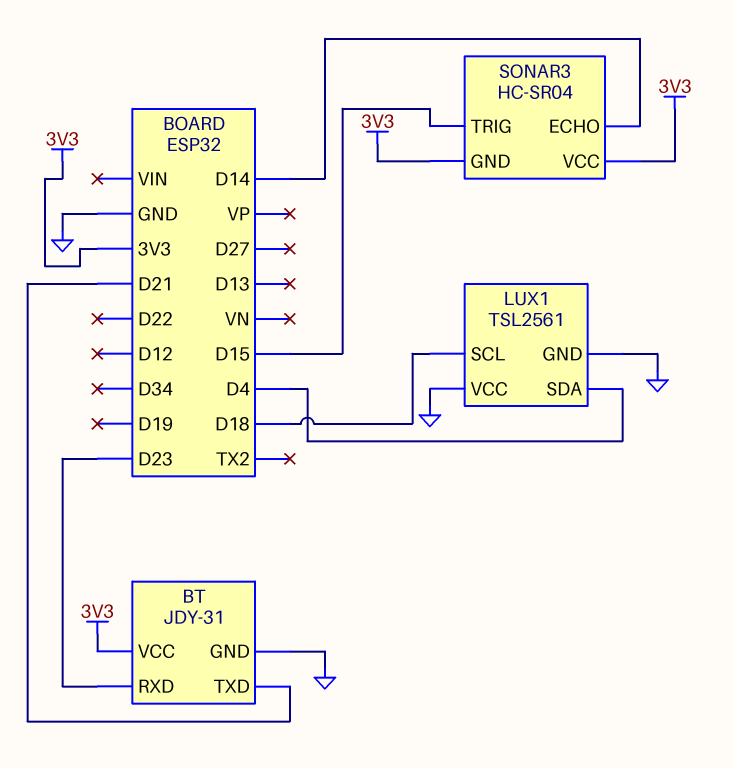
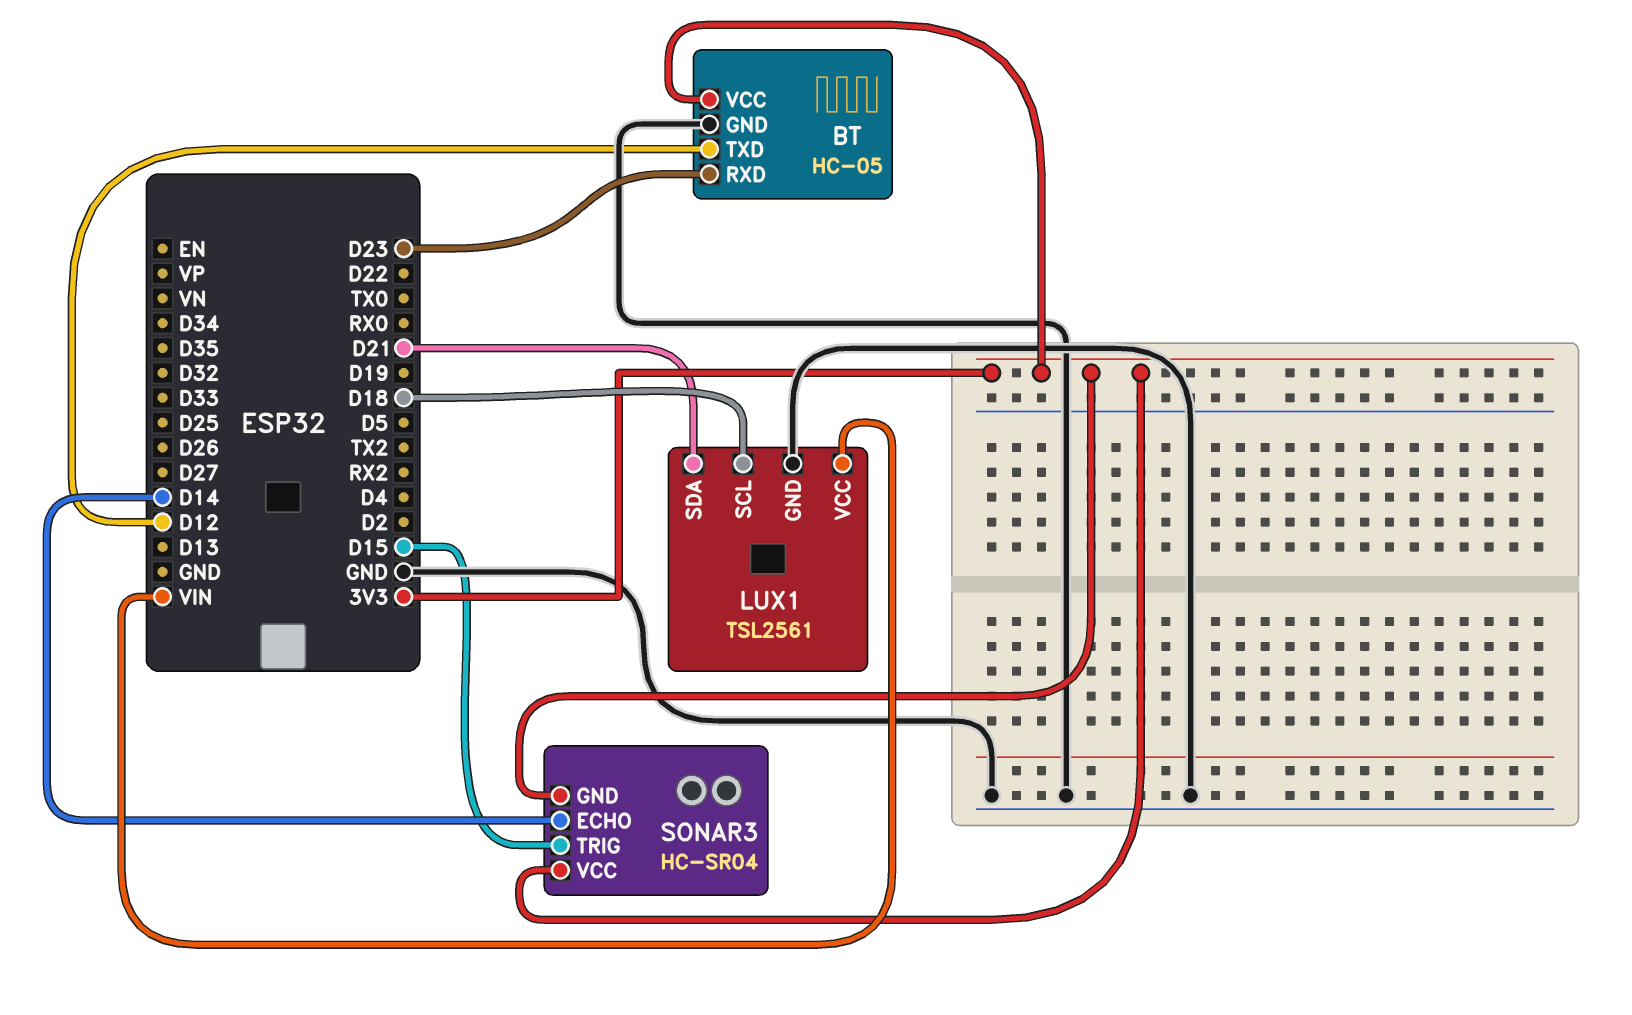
BT: JDY-31 -> HC-05
BT pin TXD: D21 -> D12
LUX1 pin SDA: D4 -> D21
LUX1 pin VCC: GND -> VIN

